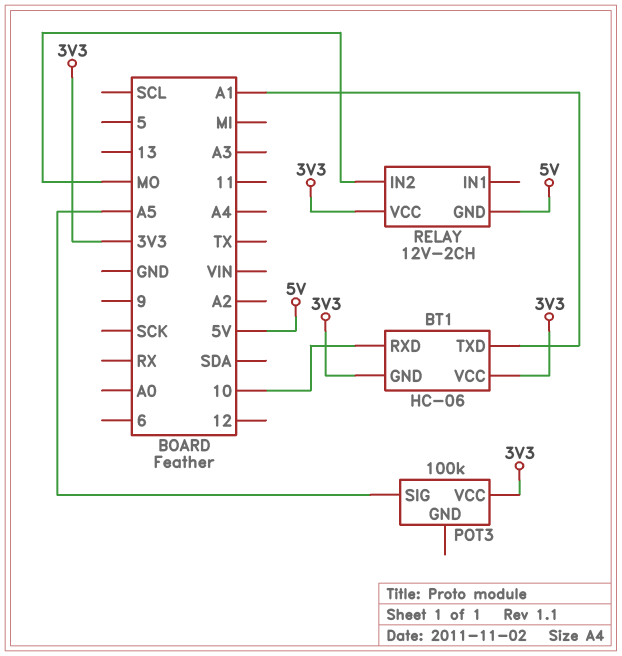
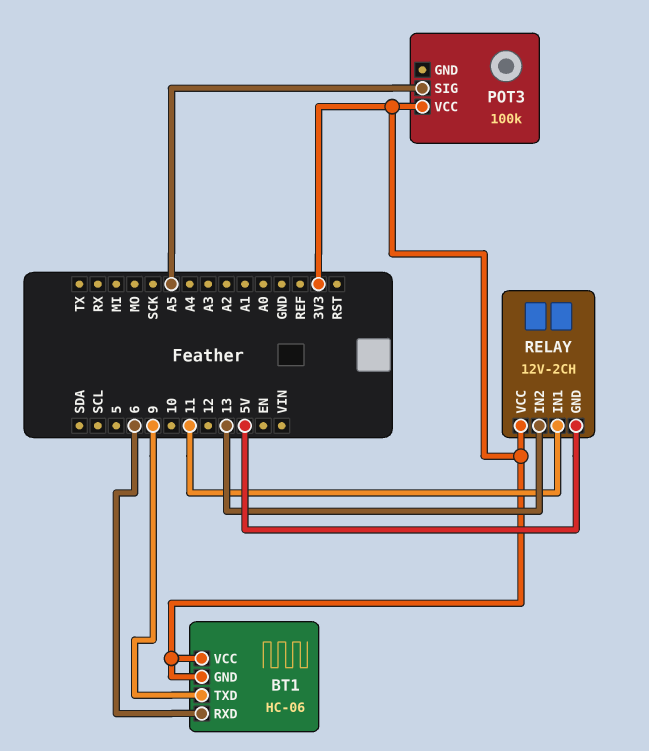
BT1 pin RXD: 10 -> 6
BT1 pin TXD: A1 -> 9
RELAY pin IN1: none -> 11
RELAY pin IN2: MO -> 13

